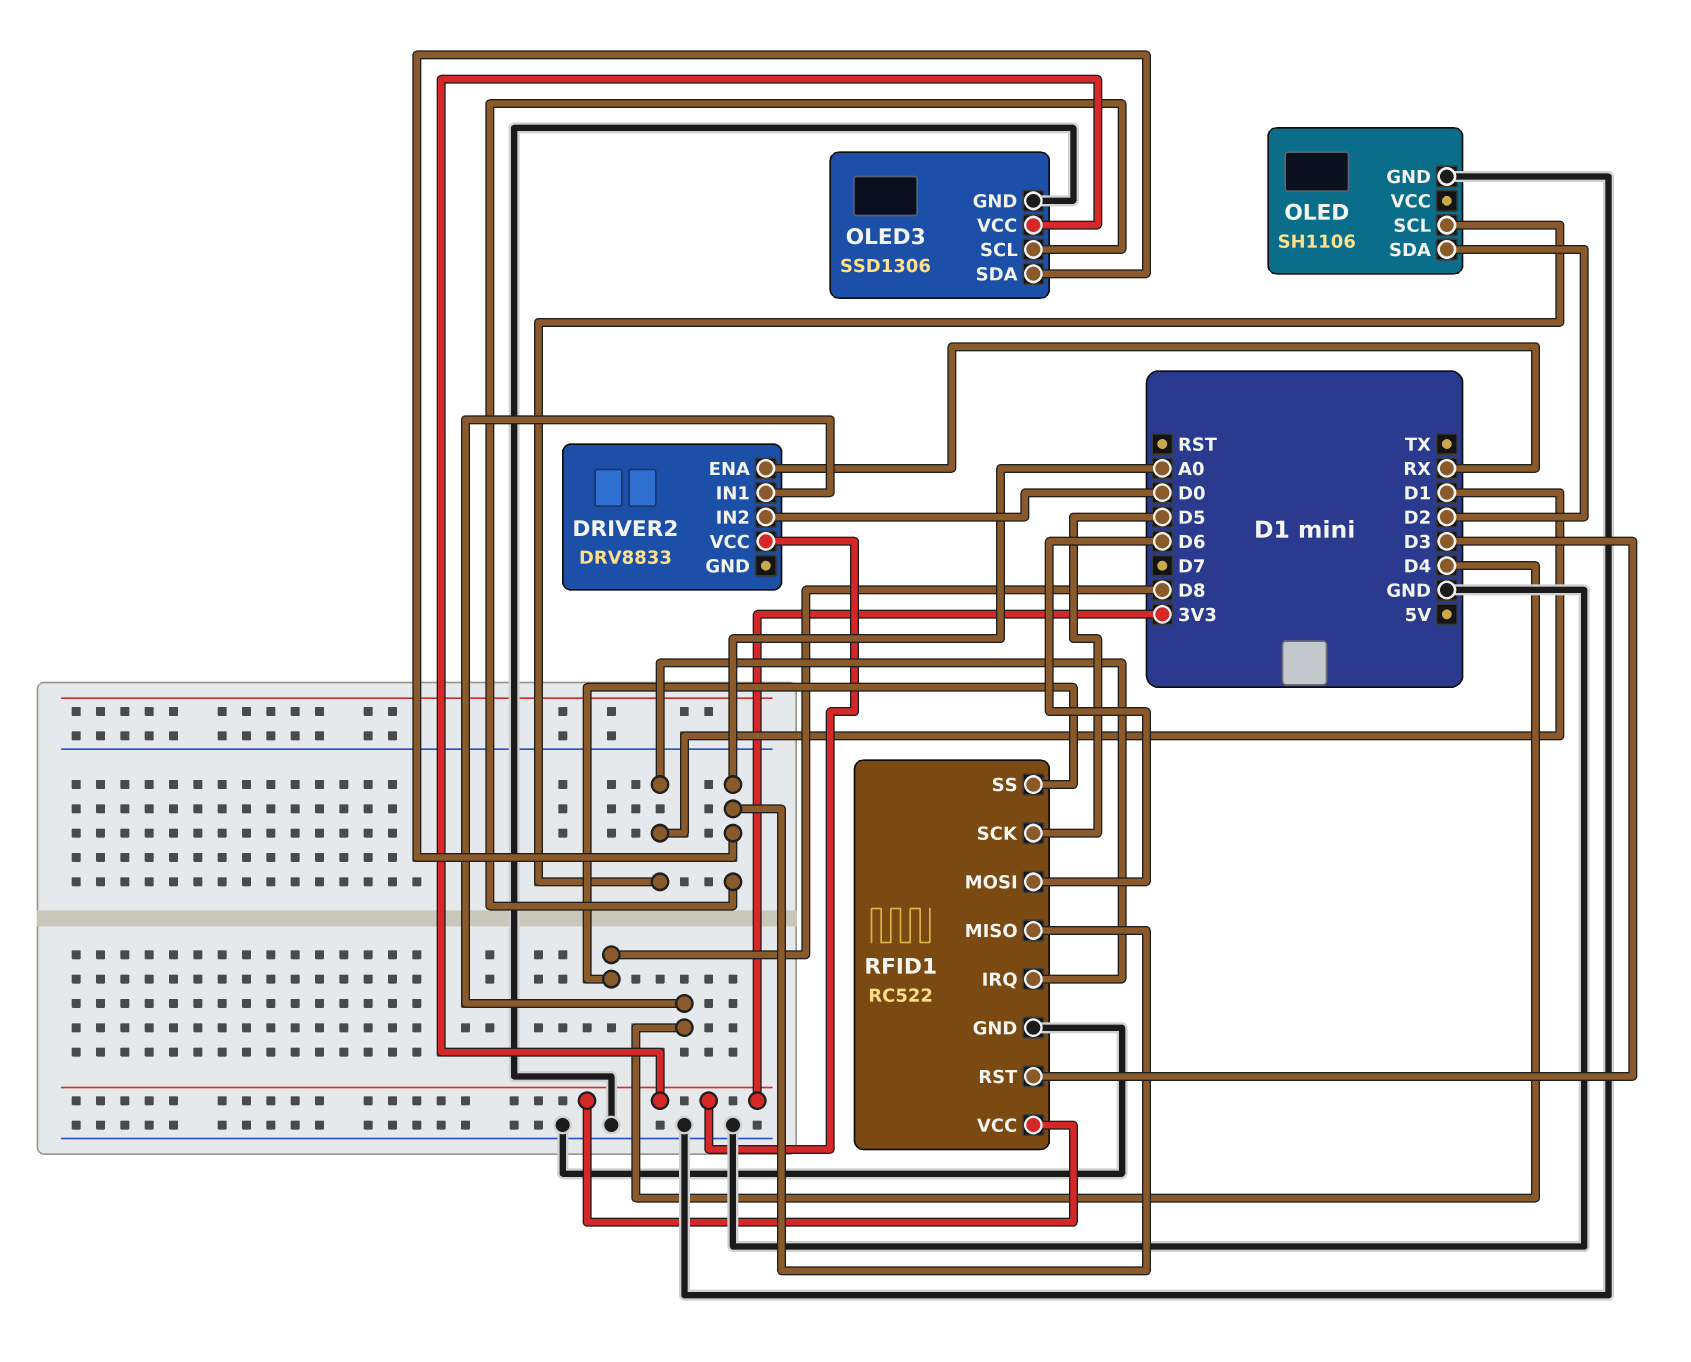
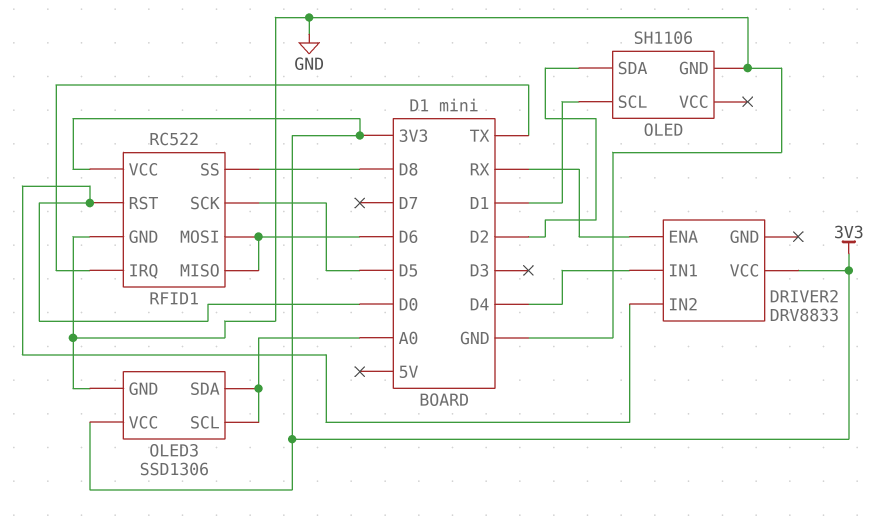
RFID1 pin IRQ: D1 -> TX
RFID1 pin MISO: A0 -> D6
RFID1 pin RST: D3 -> D0

